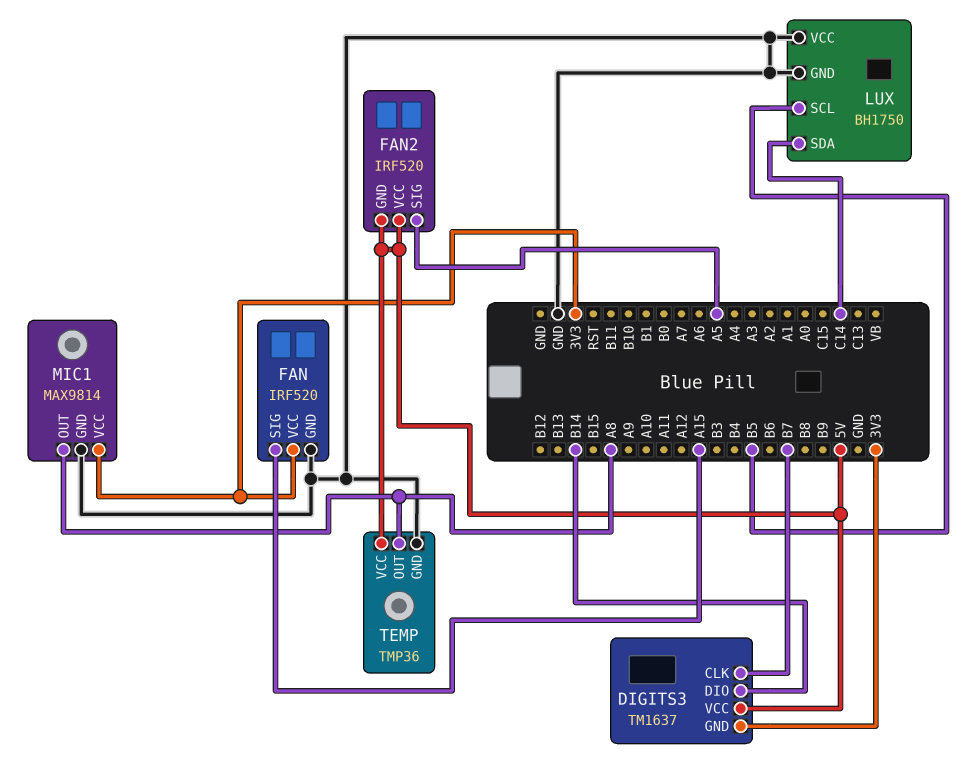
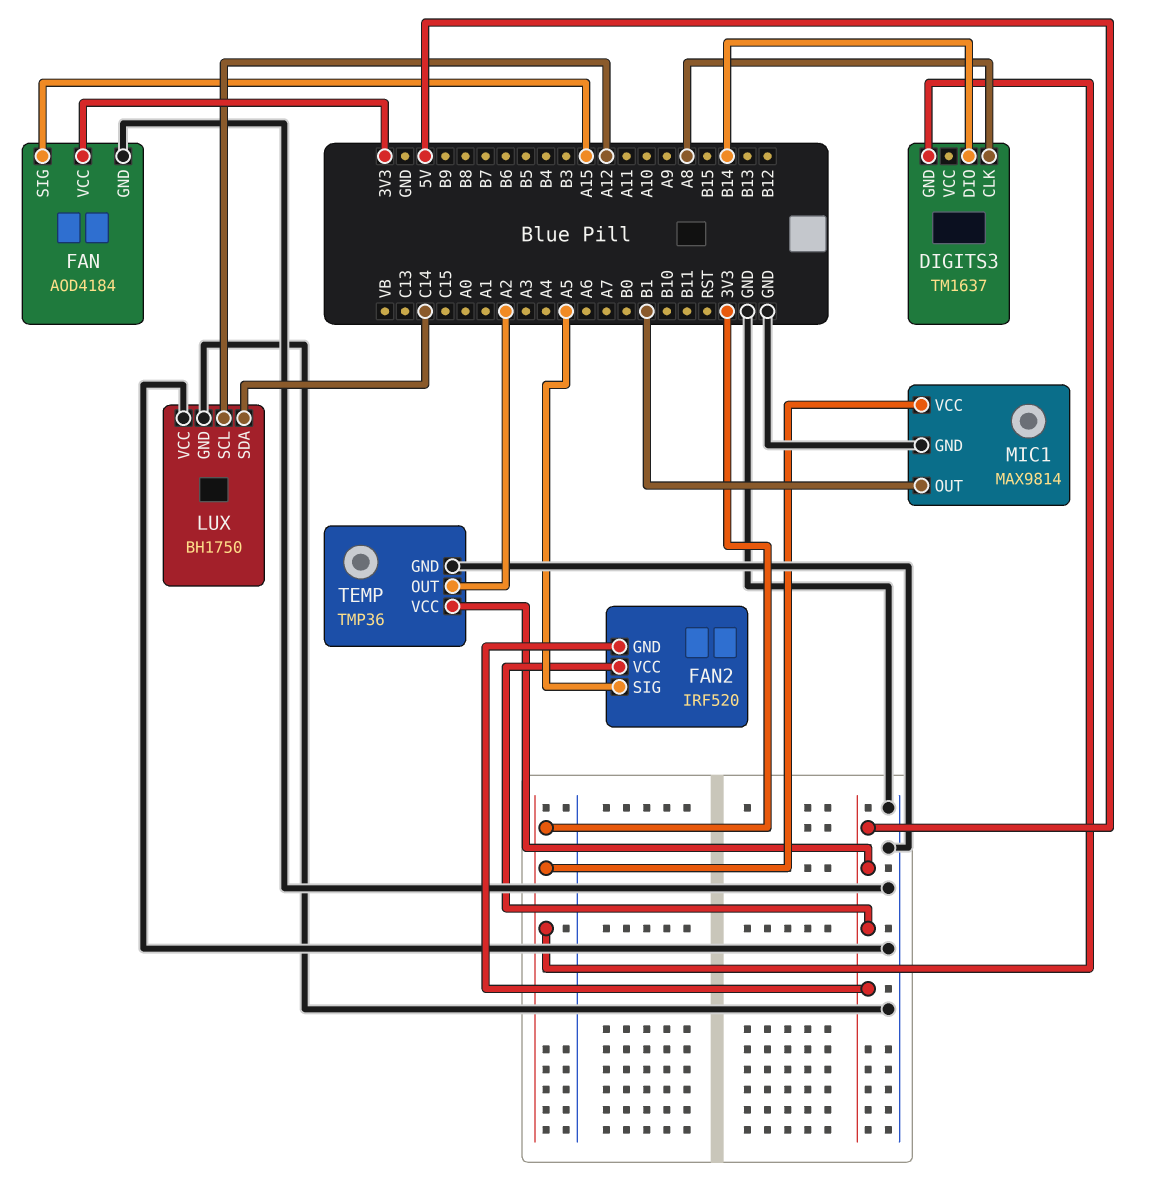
DIGITS3 pin CLK: B7 -> A8
DIGITS3 pin VCC: 5V -> none
FAN: IRF520 -> AOD4184
LUX pin SCL: B5 -> A12
MIC1 pin OUT: A8 -> B1
TEMP pin OUT: A8 -> A2

